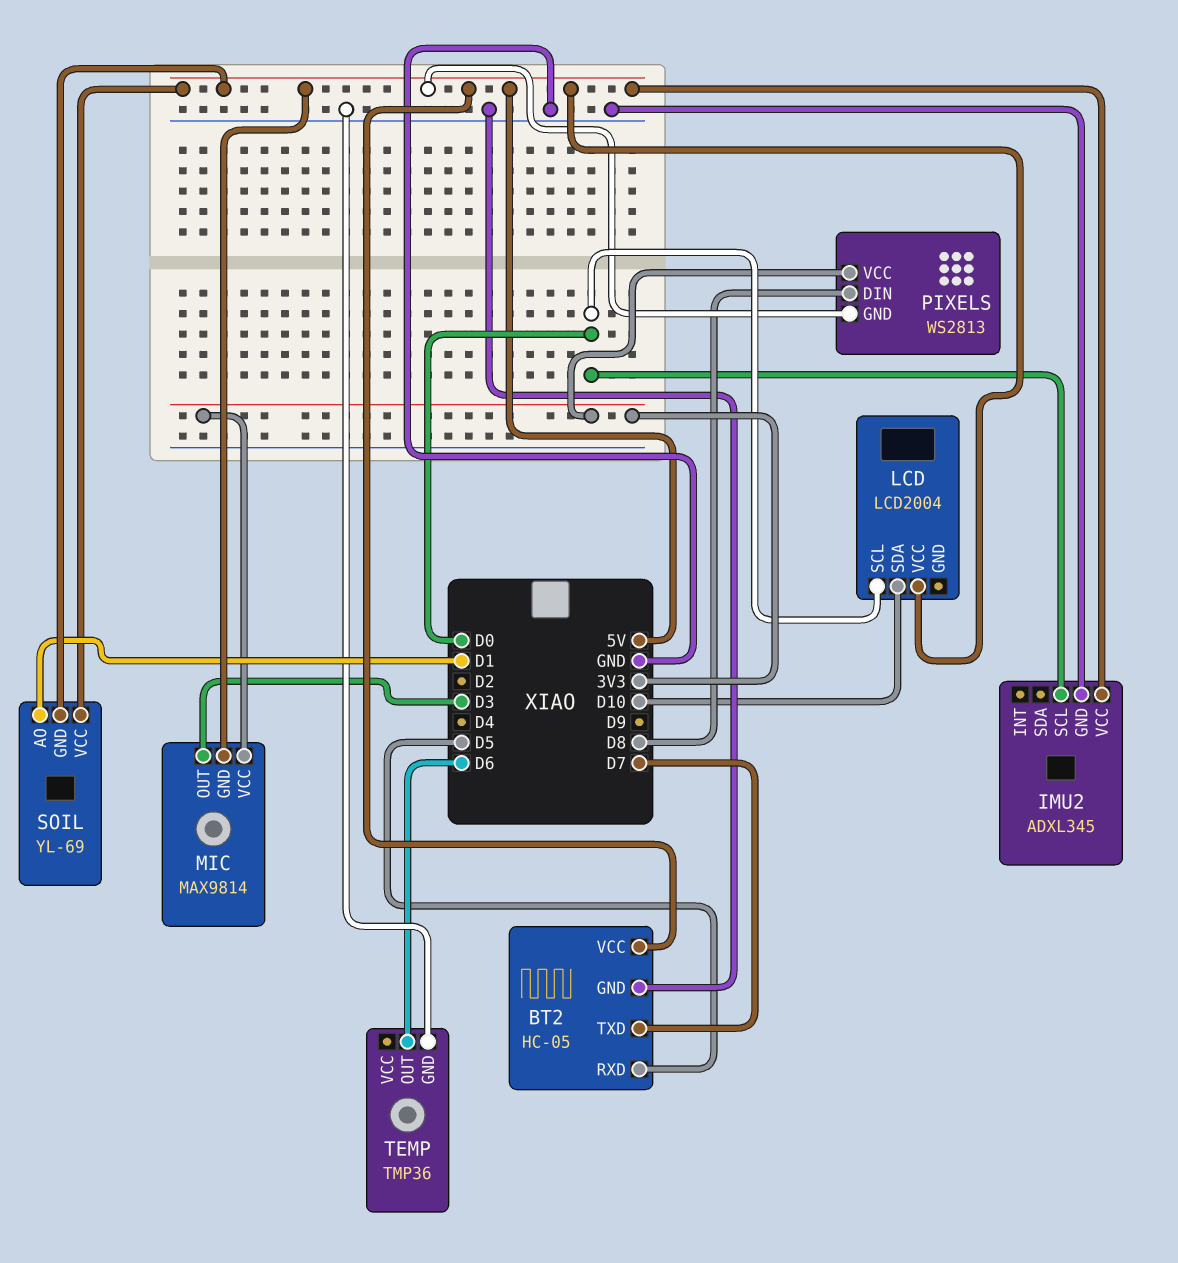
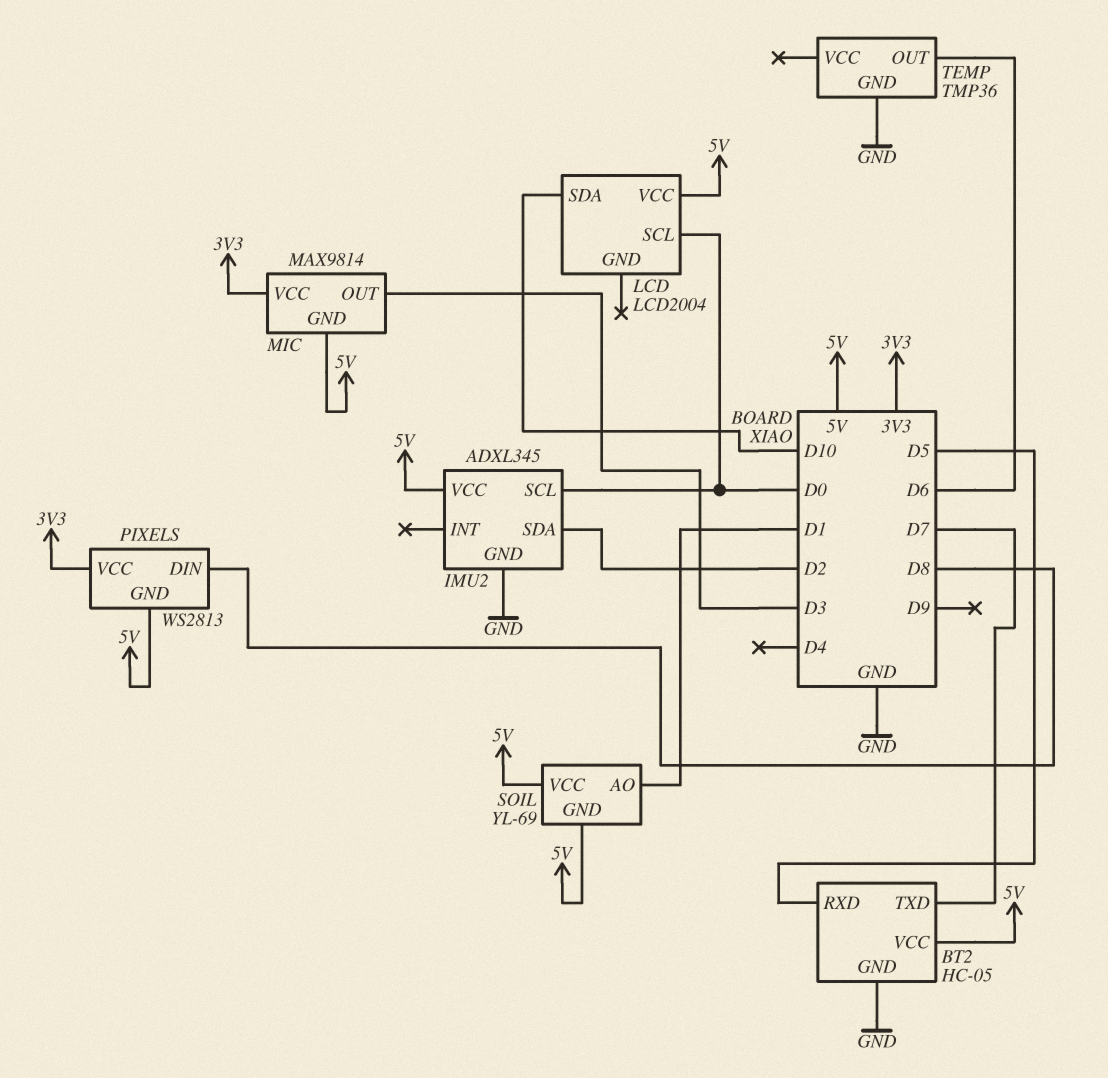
IMU2 pin SDA: none -> D2

